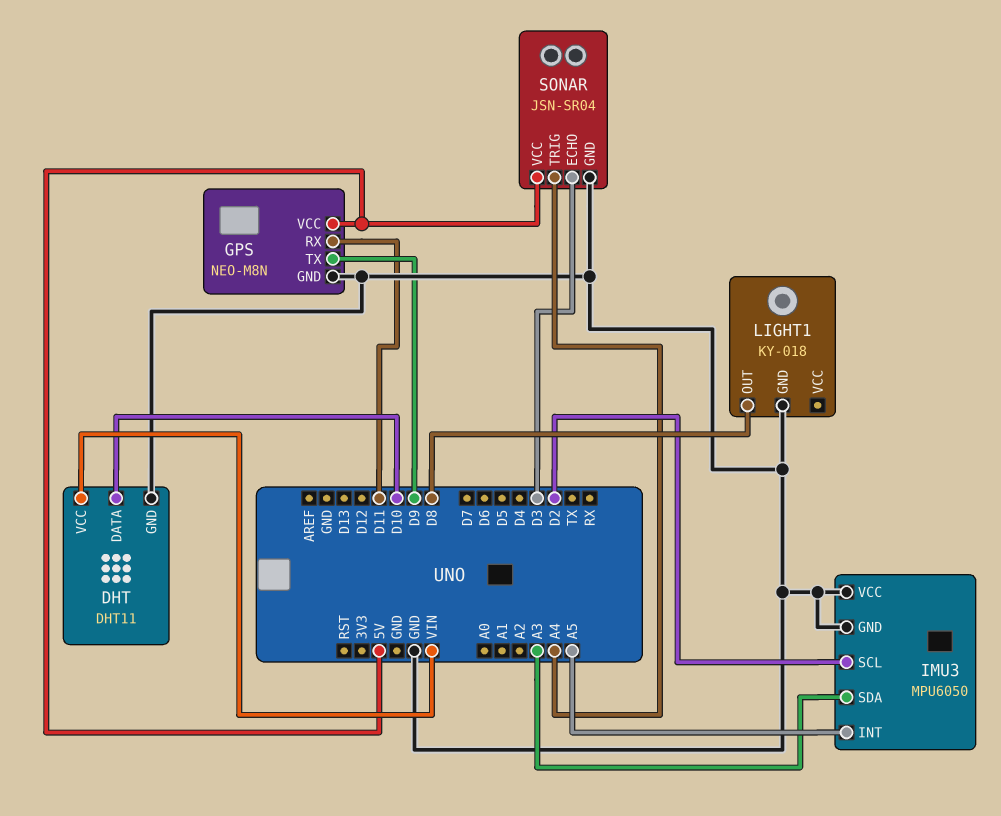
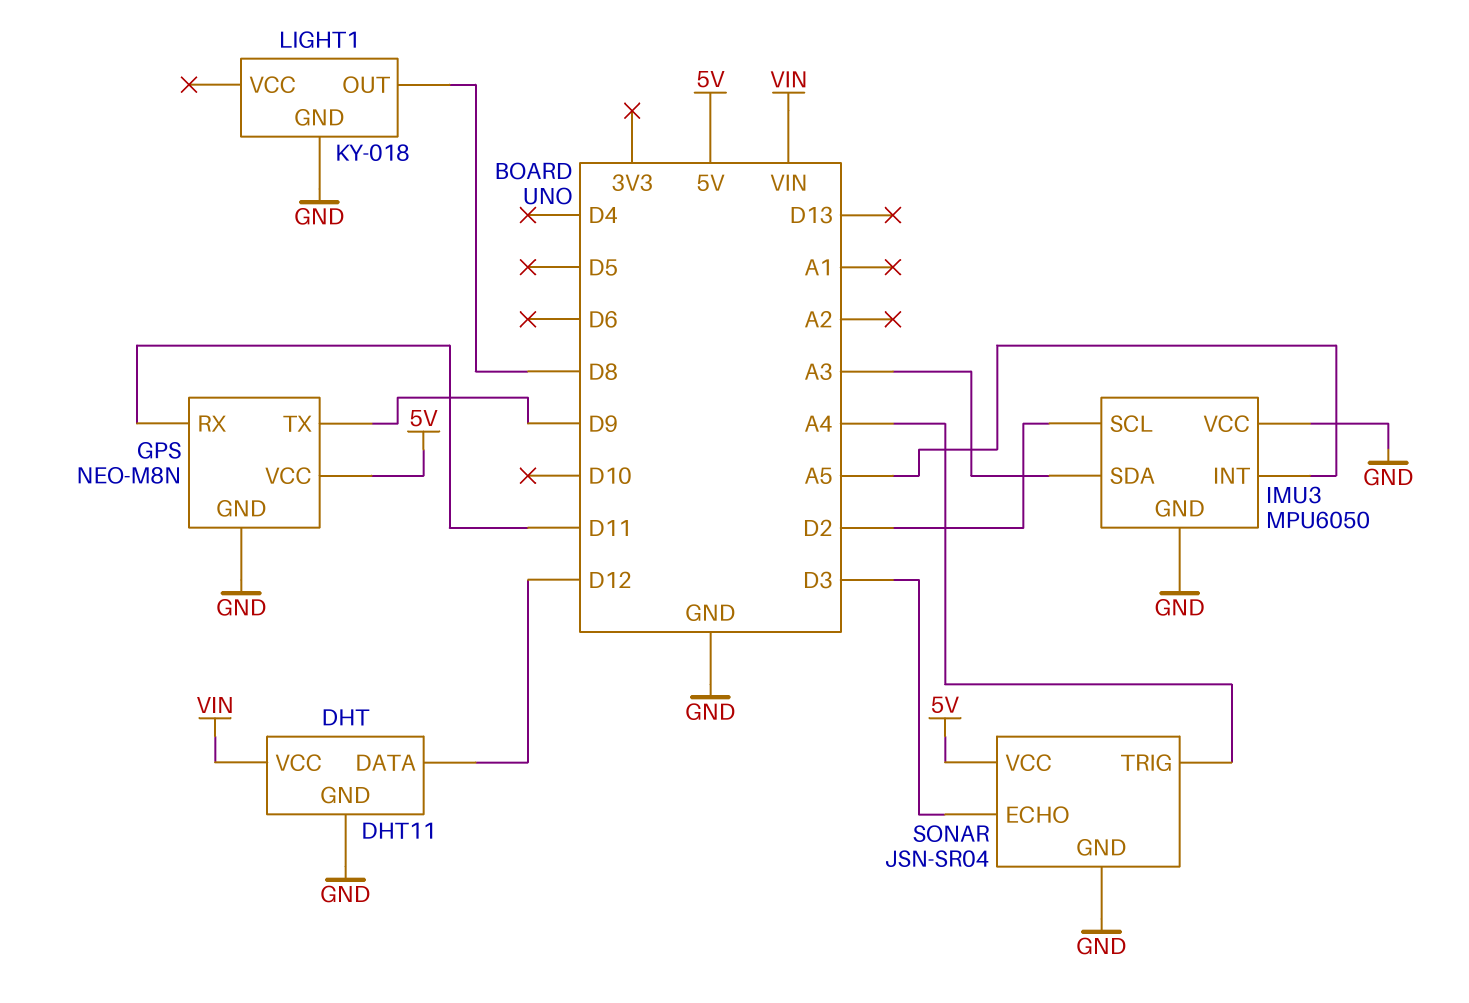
DHT pin DATA: D10 -> D12

